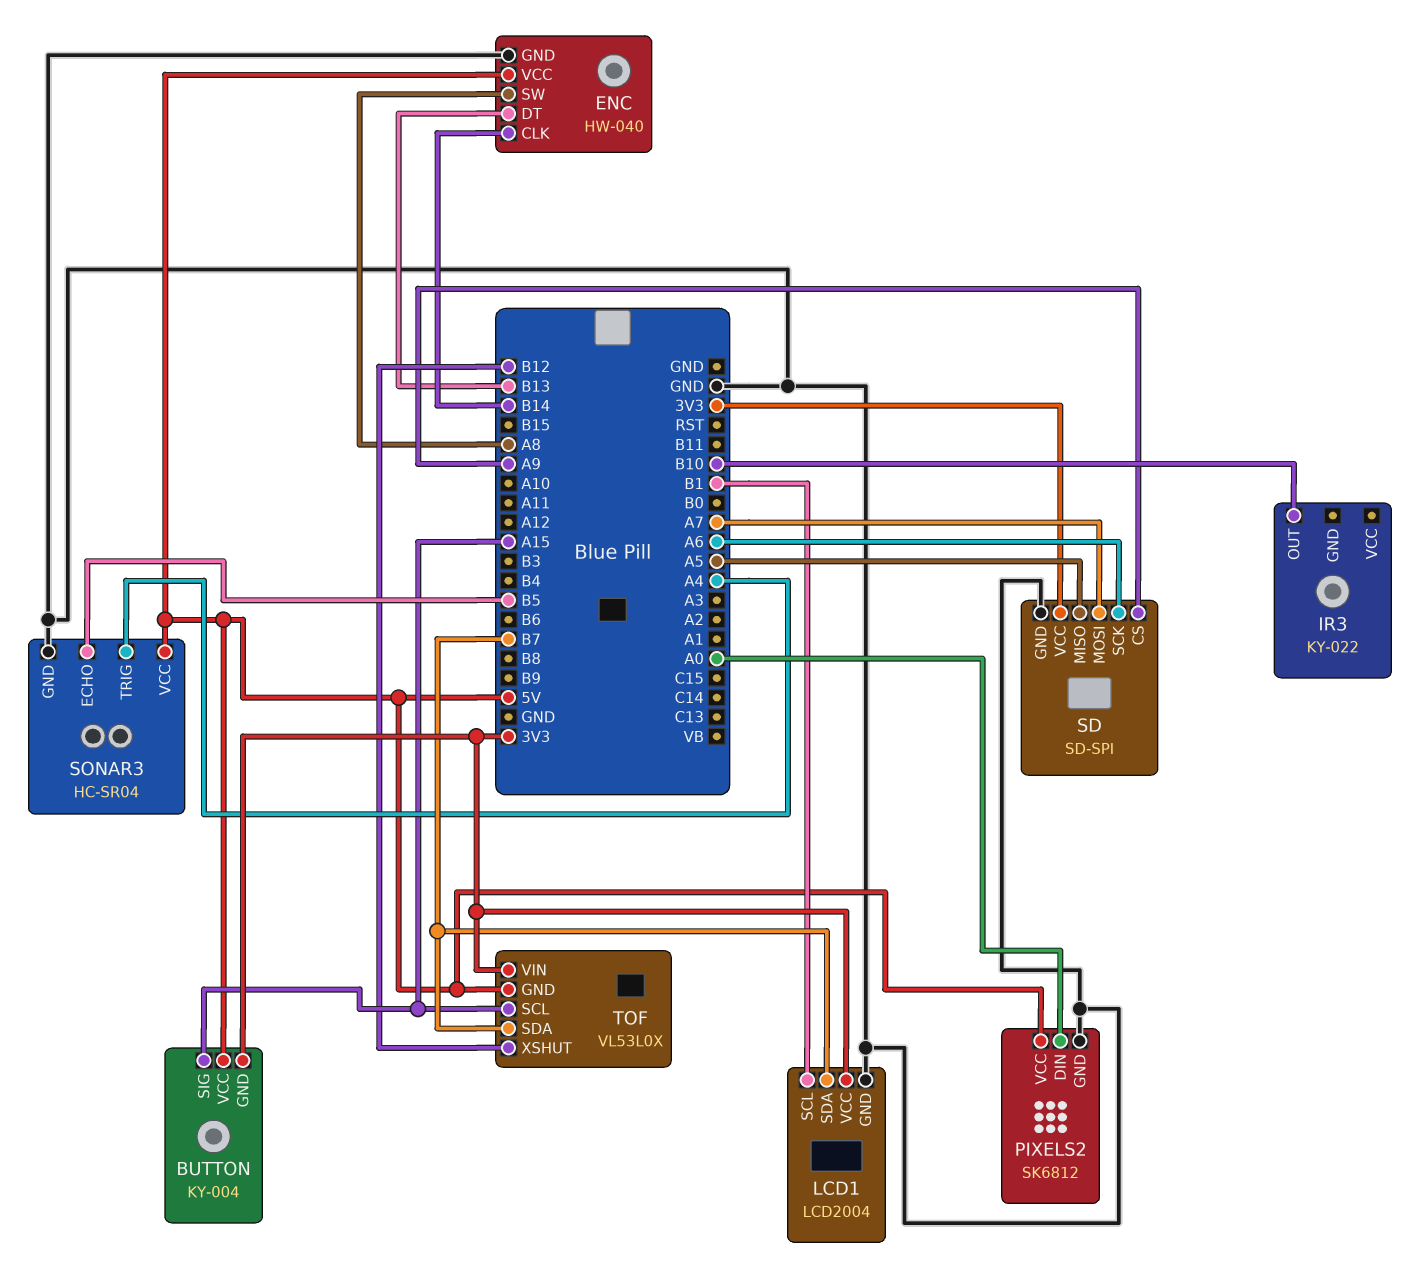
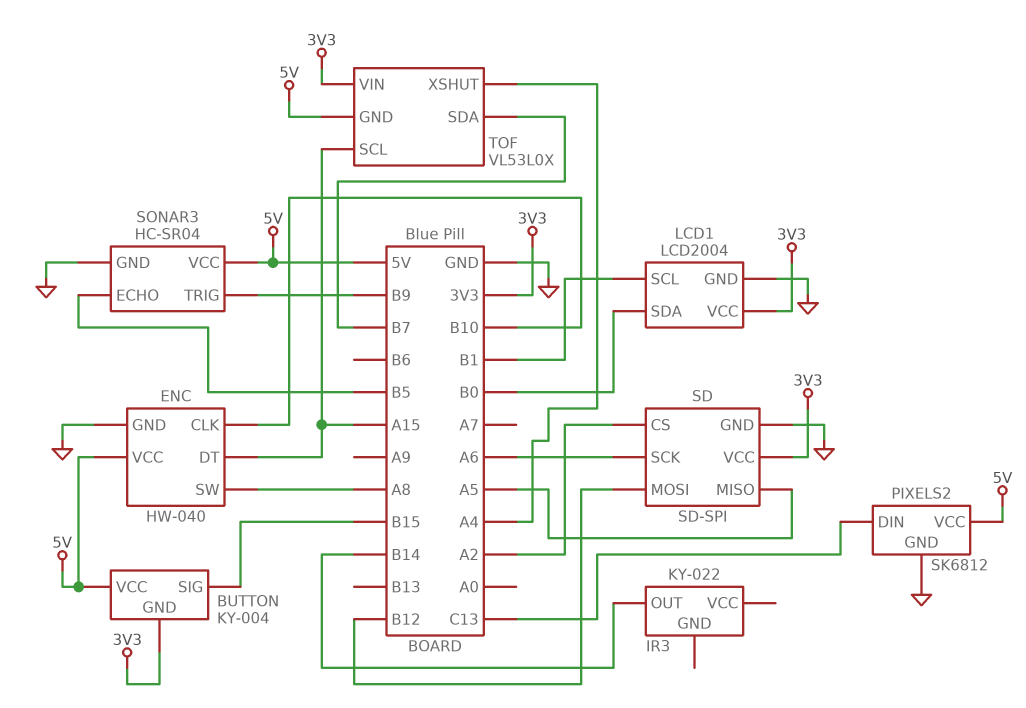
BUTTON pin SIG: A15 -> B15
ENC pin CLK: B14 -> B10
ENC pin DT: B13 -> A15
IR3 pin OUT: B10 -> B14
LCD1 pin SDA: B7 -> B0
PIXELS2 pin DIN: A0 -> C13
SD pin CS: A9 -> A2
SD pin MOSI: A7 -> B12
SONAR3 pin TRIG: A4 -> B9
TOF pin XSHUT: B12 -> A4

